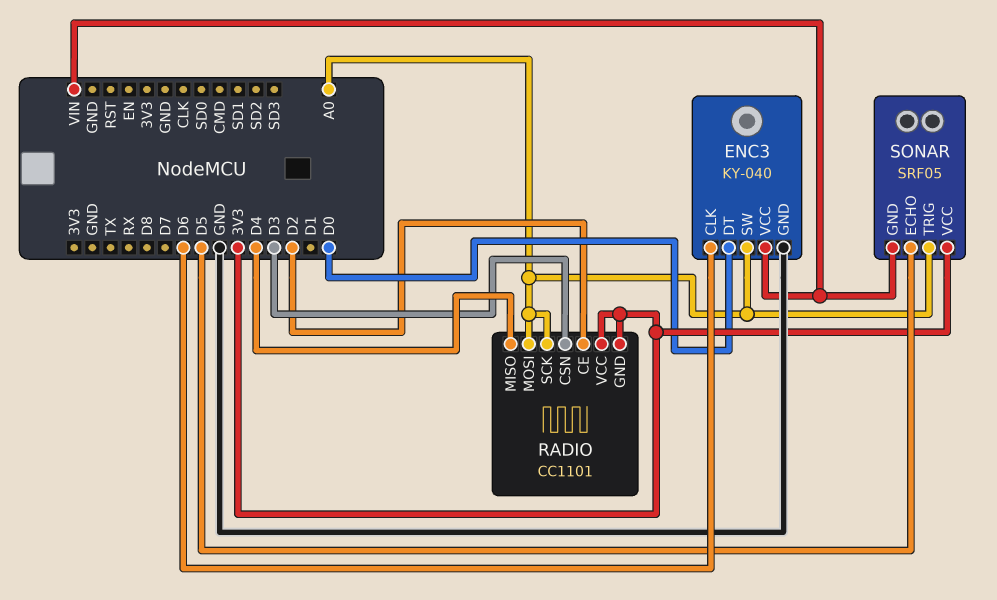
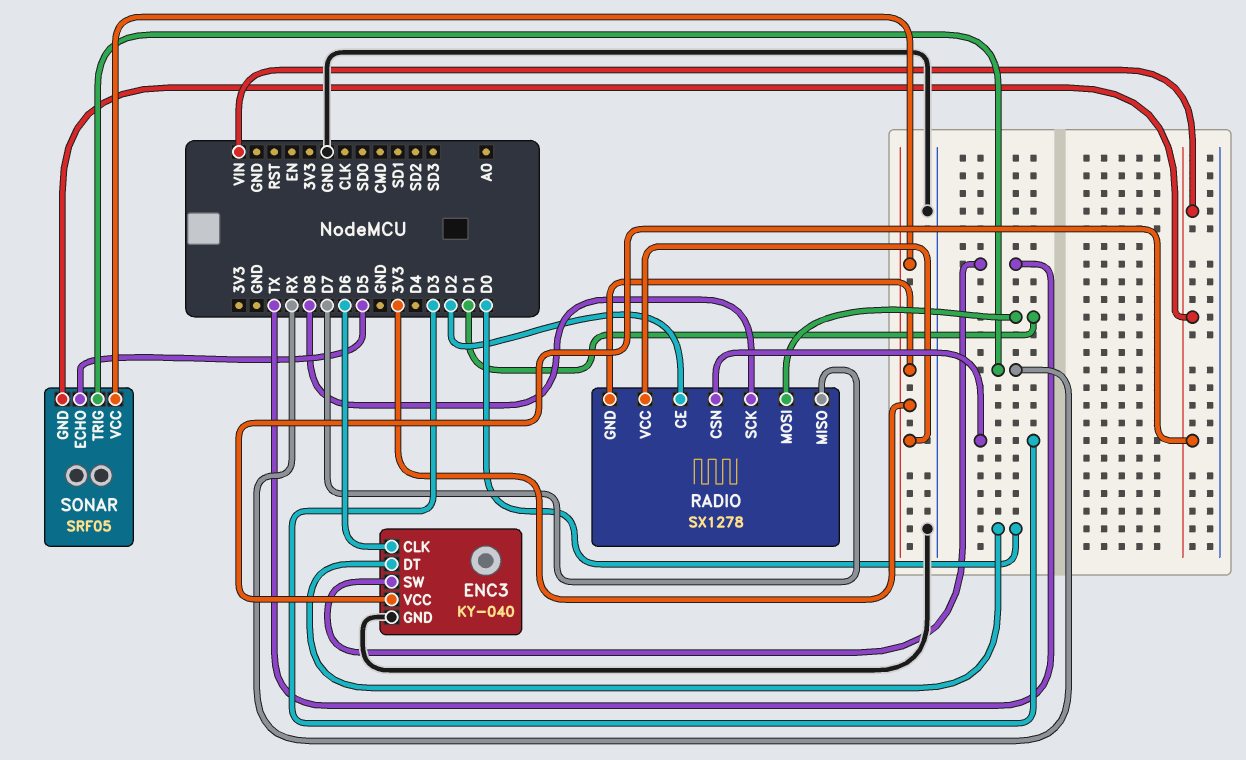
ENC3 pin SW: A0 -> TX
RADIO: CC1101 -> SX1278
RADIO pin MISO: D4 -> D7
RADIO pin MOSI: A0 -> D1
RADIO pin SCK: A0 -> D8
SONAR pin TRIG: A0 -> RX

